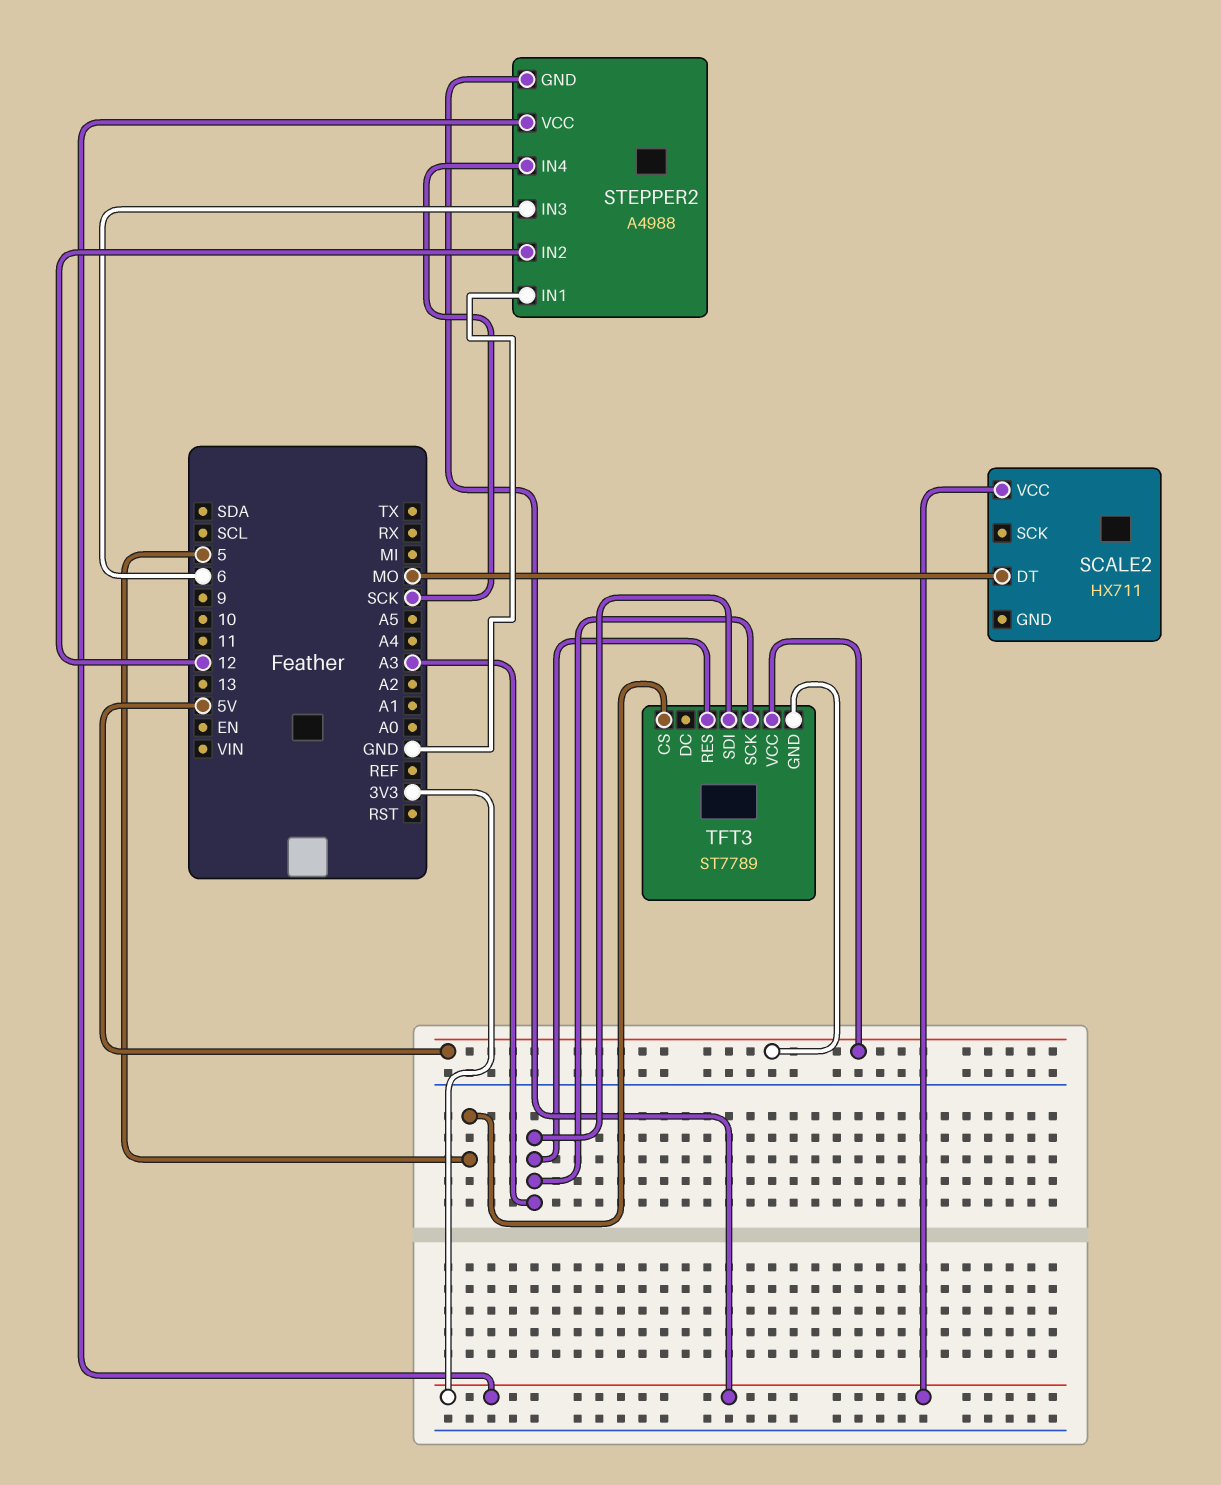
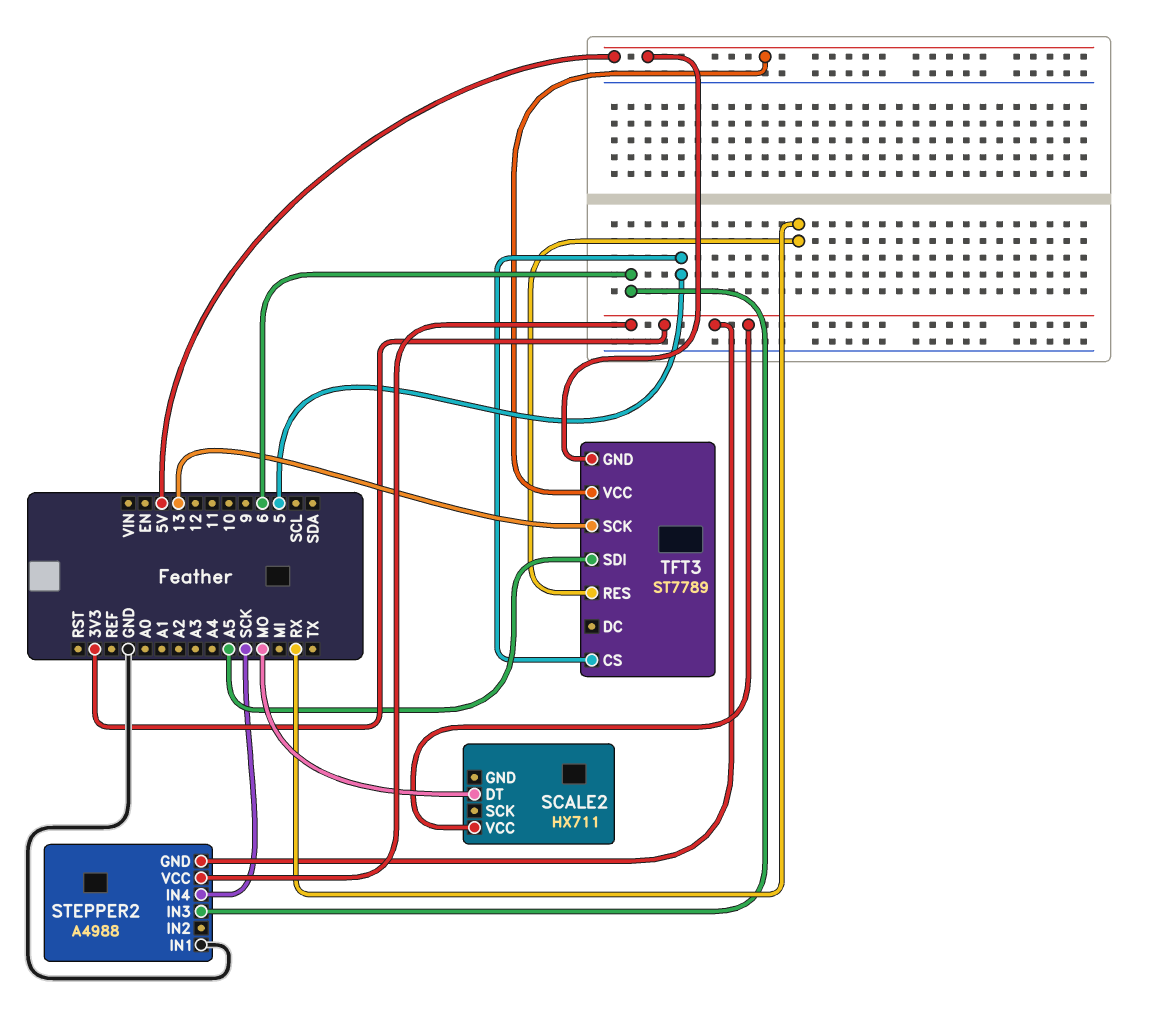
STEPPER2 pin IN2: 12 -> none
TFT3 pin RES: A3 -> RX
TFT3 pin SCK: A3 -> 13
TFT3 pin SDI: A3 -> A5

